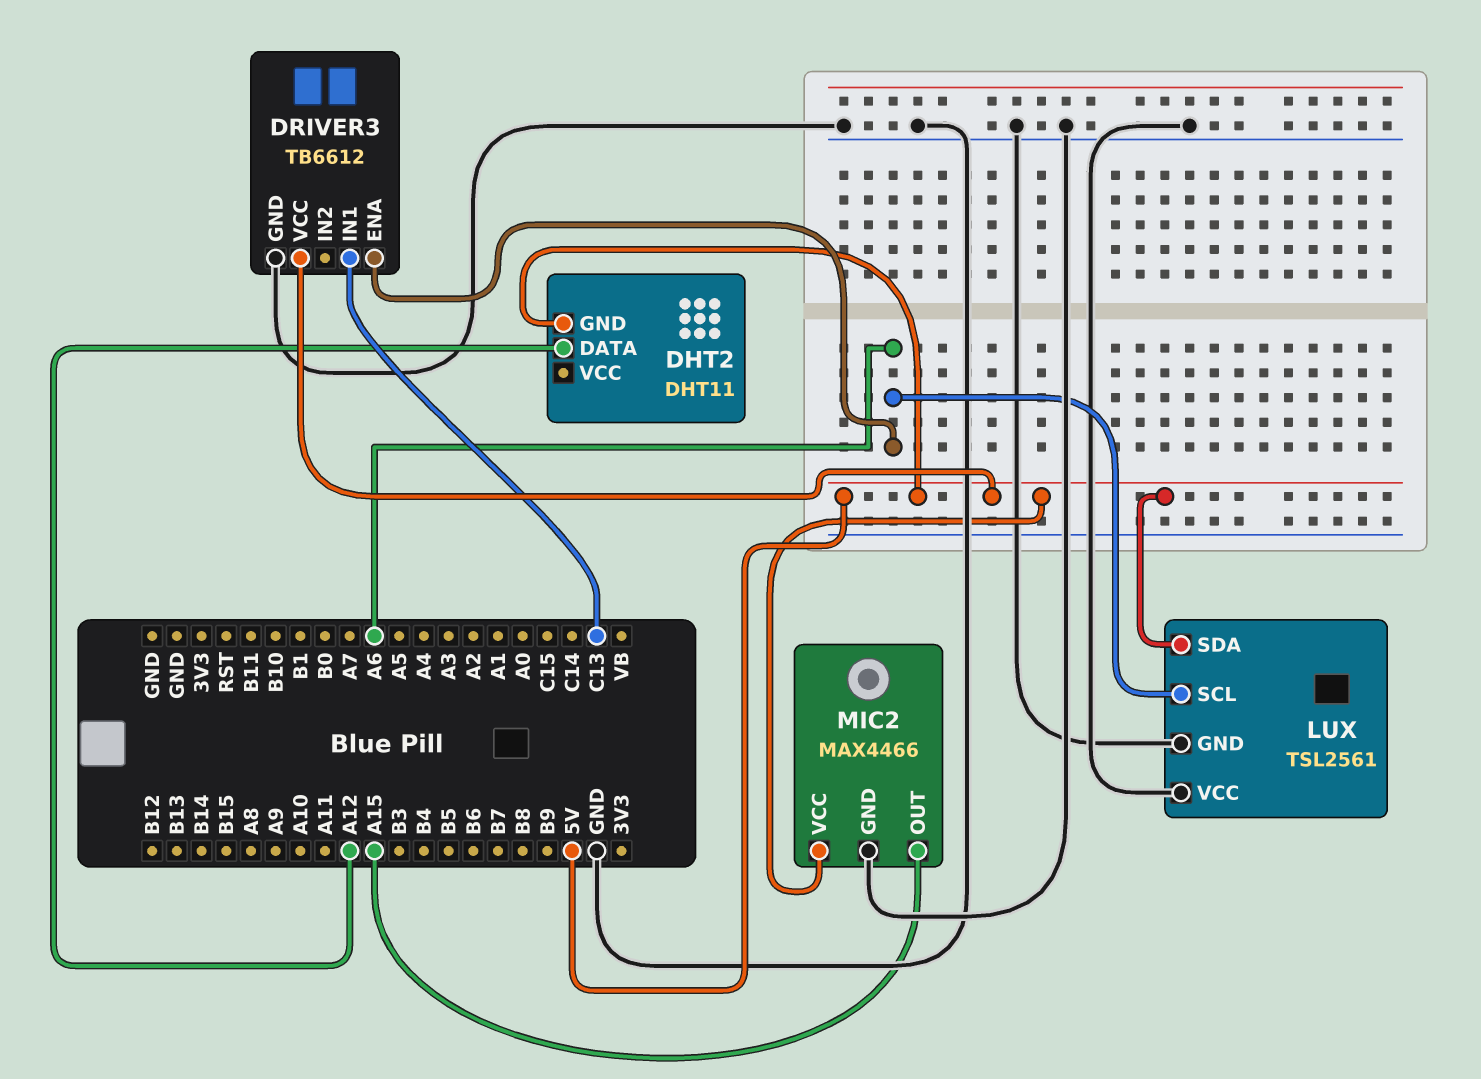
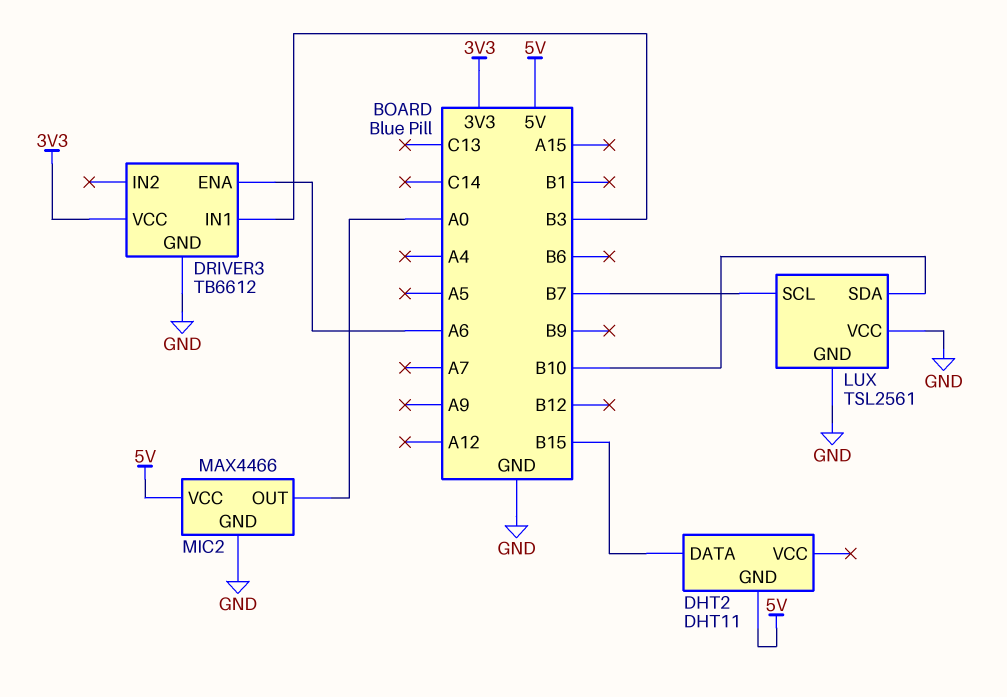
DHT2 pin DATA: A12 -> B15
DRIVER3 pin IN1: C13 -> B3
DRIVER3 pin VCC: 5V -> 3V3
LUX pin SCL: A6 -> B7
LUX pin SDA: 5V -> B10
MIC2 pin OUT: A15 -> A0

